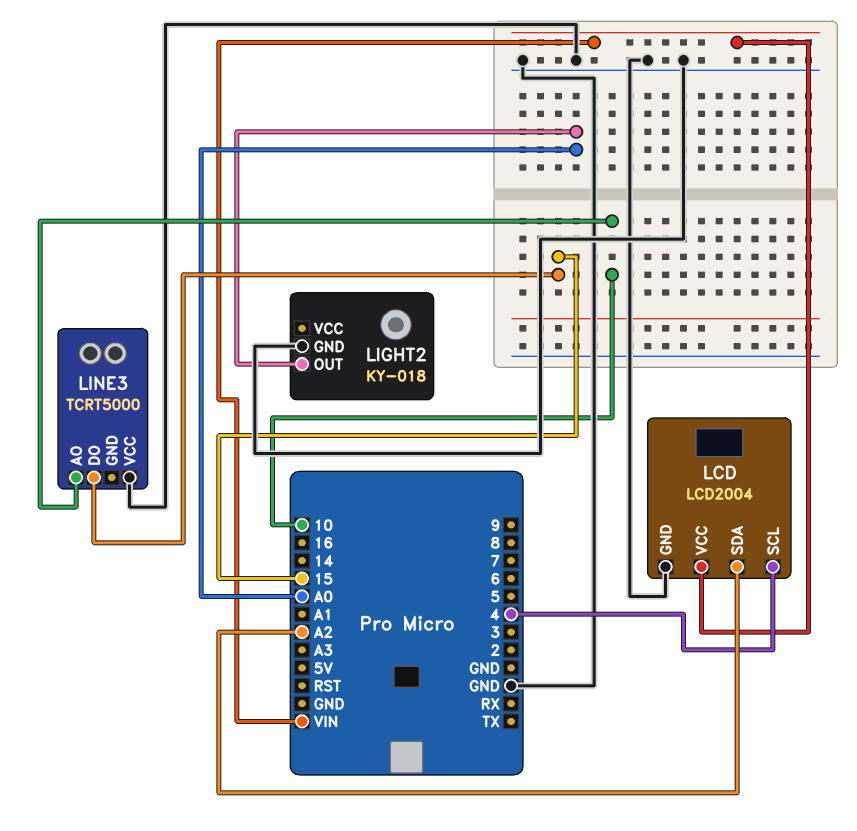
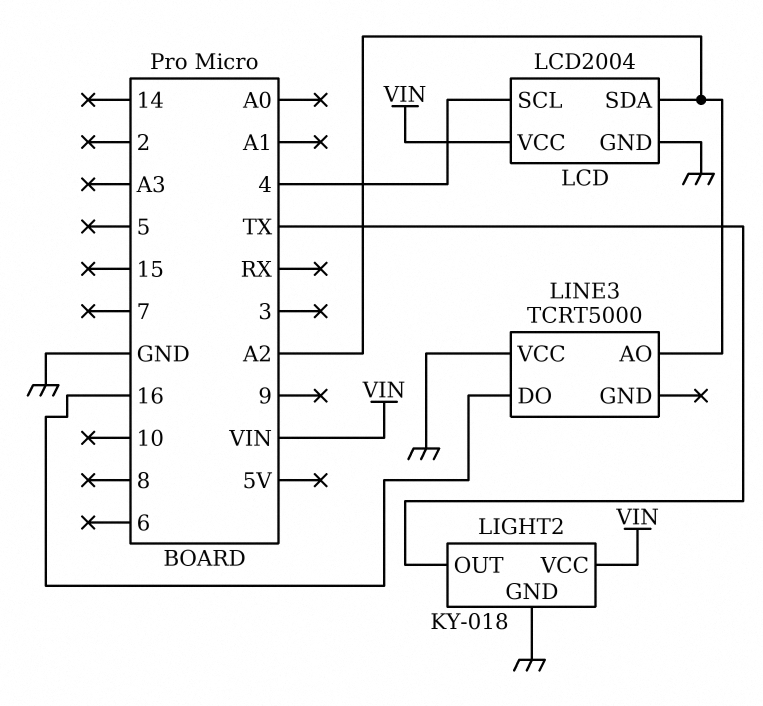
LIGHT2 pin OUT: A0 -> TX
LIGHT2 pin VCC: none -> VIN
LINE3 pin AO: 10 -> A2
LINE3 pin DO: 15 -> 16

